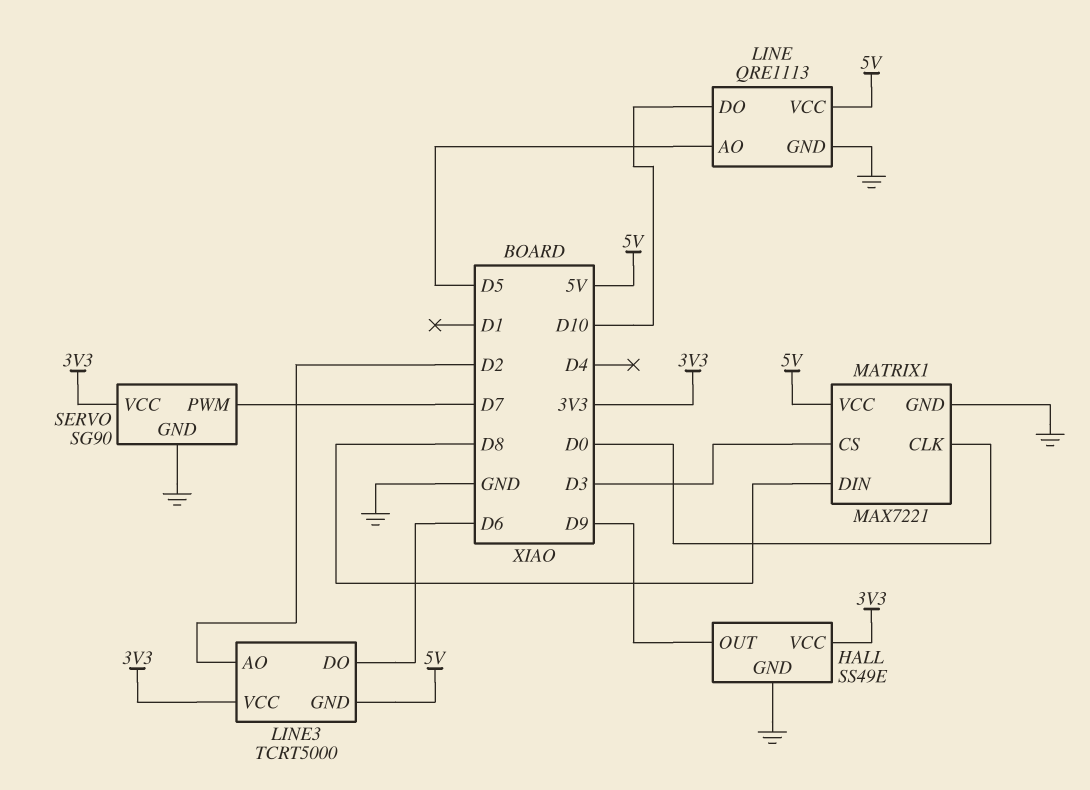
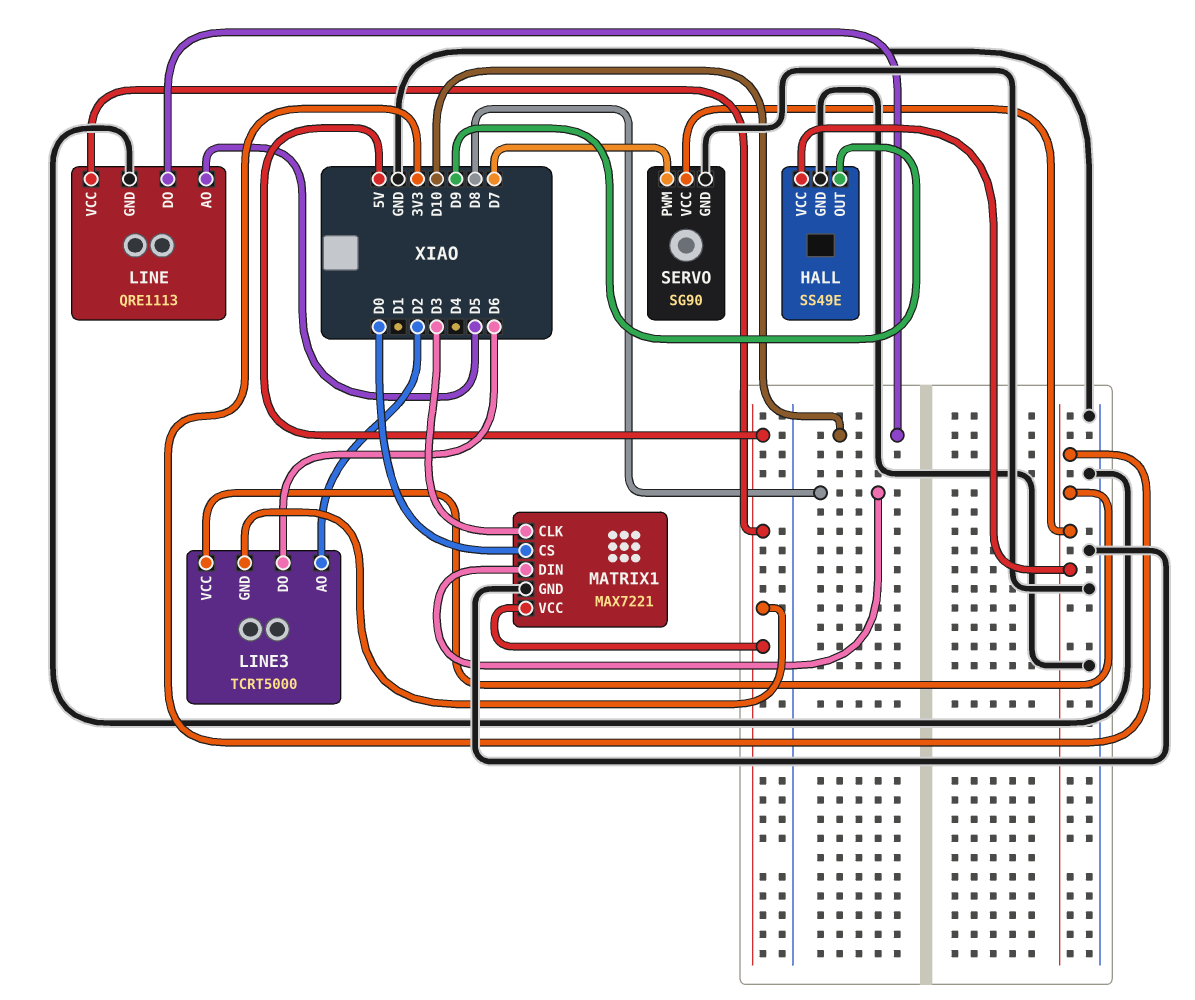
MATRIX1 pin CLK: D0 -> D3
MATRIX1 pin CS: D3 -> D0

